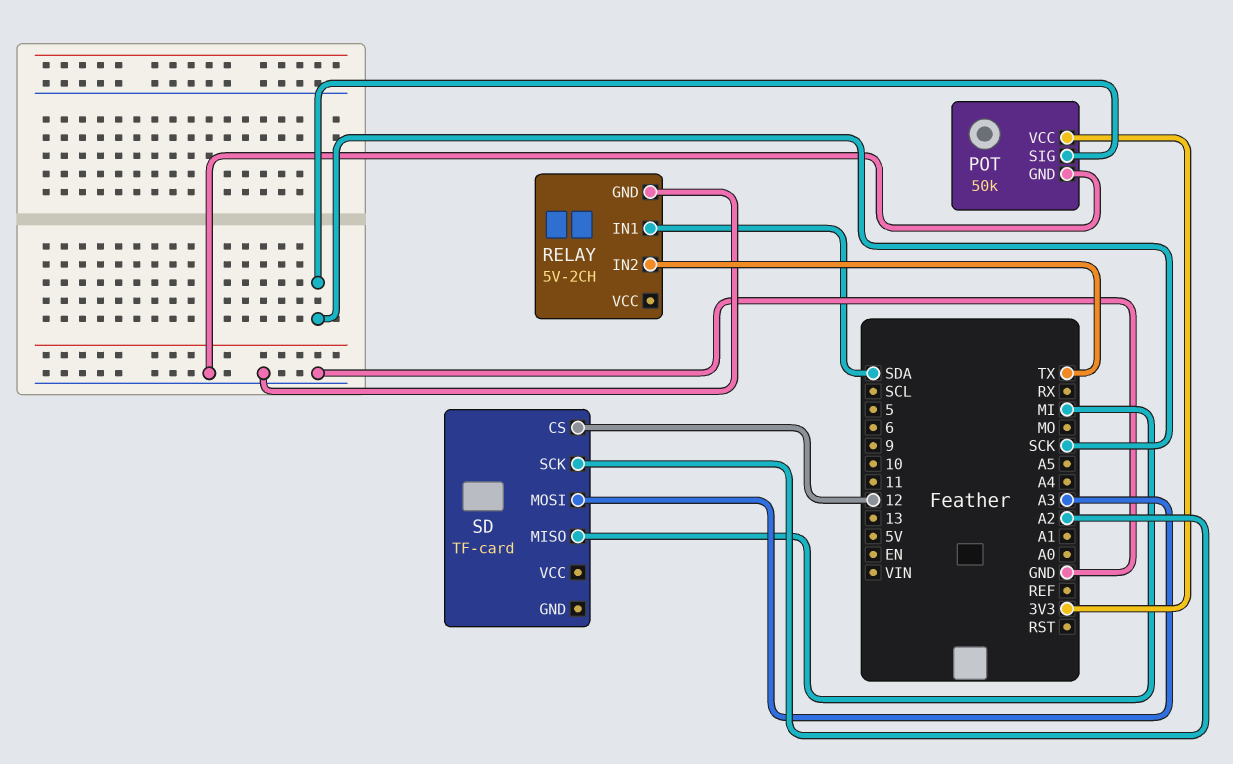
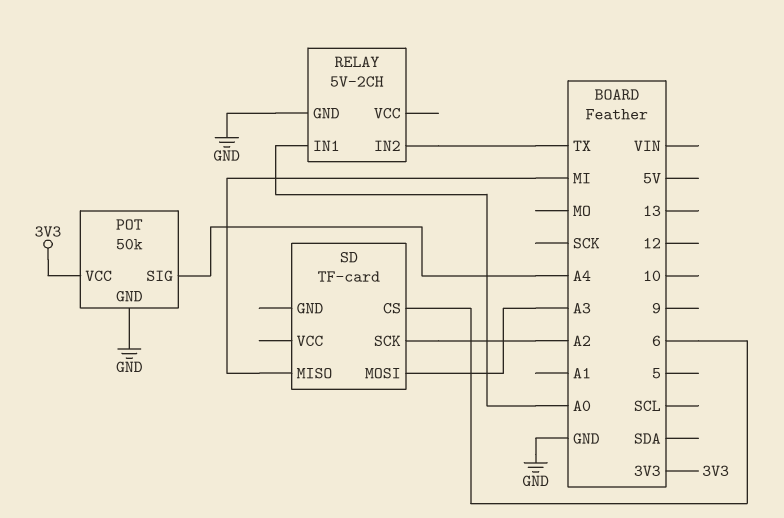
POT pin SIG: SCK -> A4
RELAY pin IN1: SDA -> A0
SD pin CS: 12 -> 6

